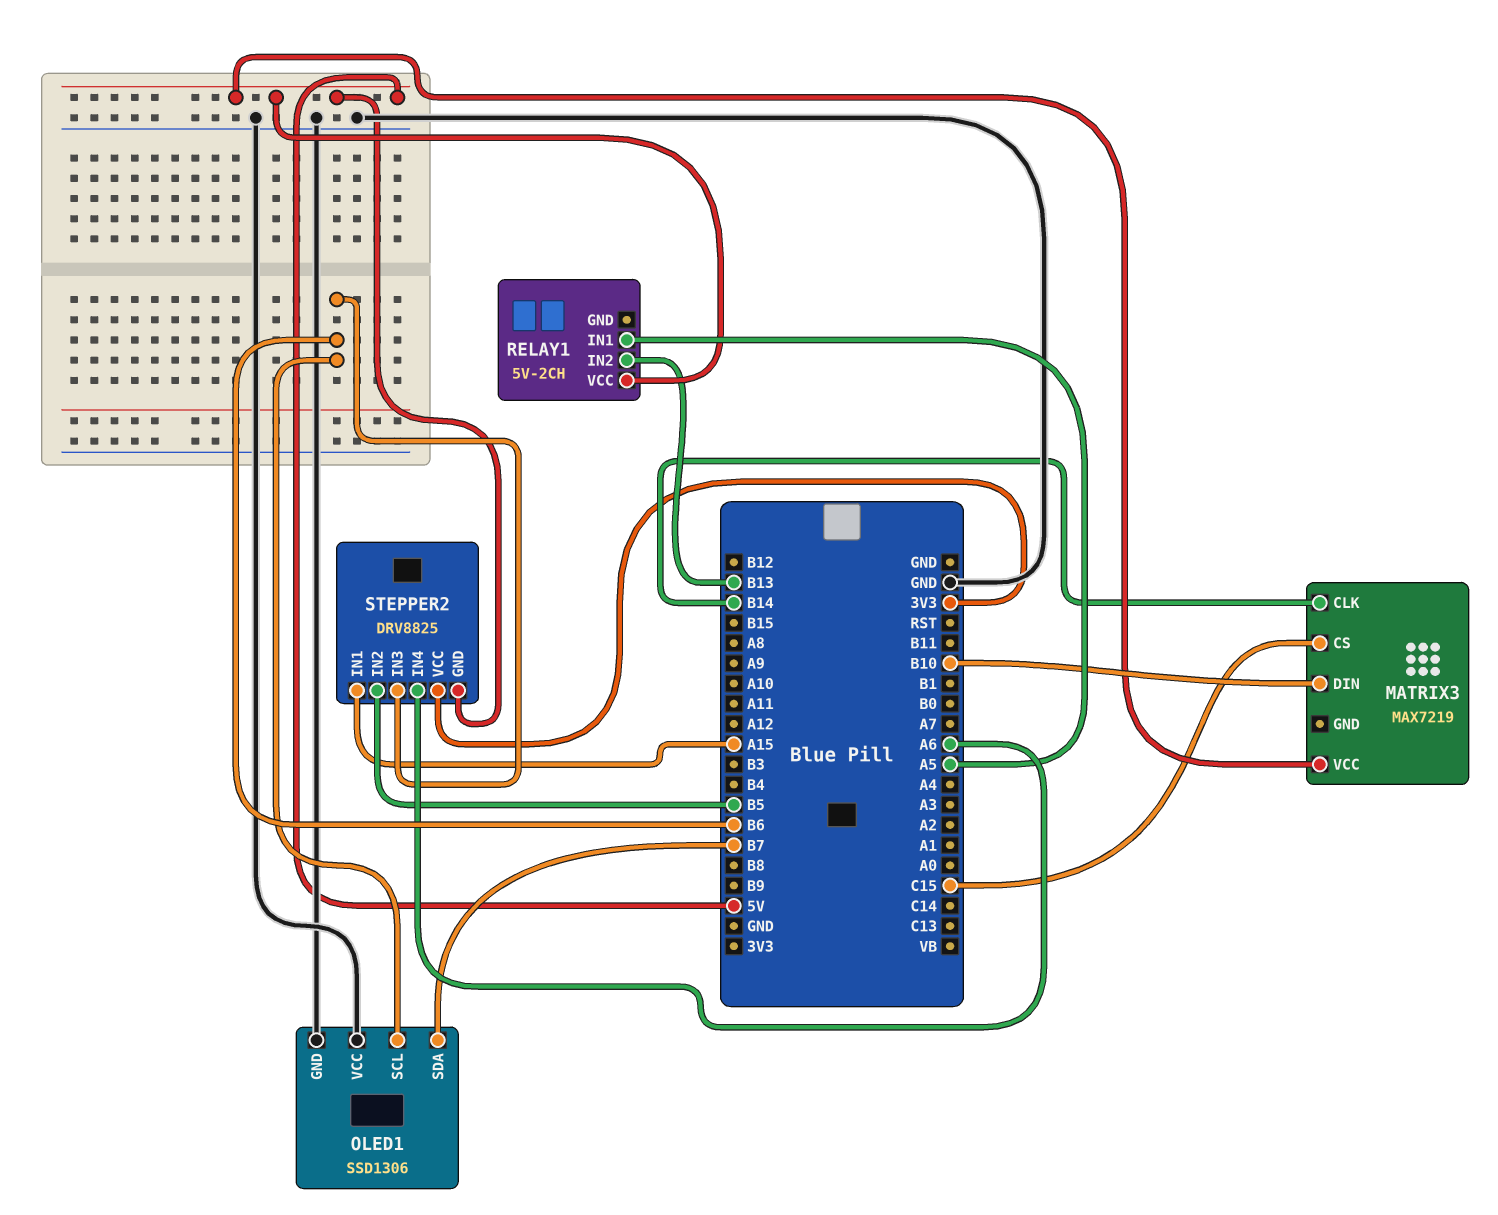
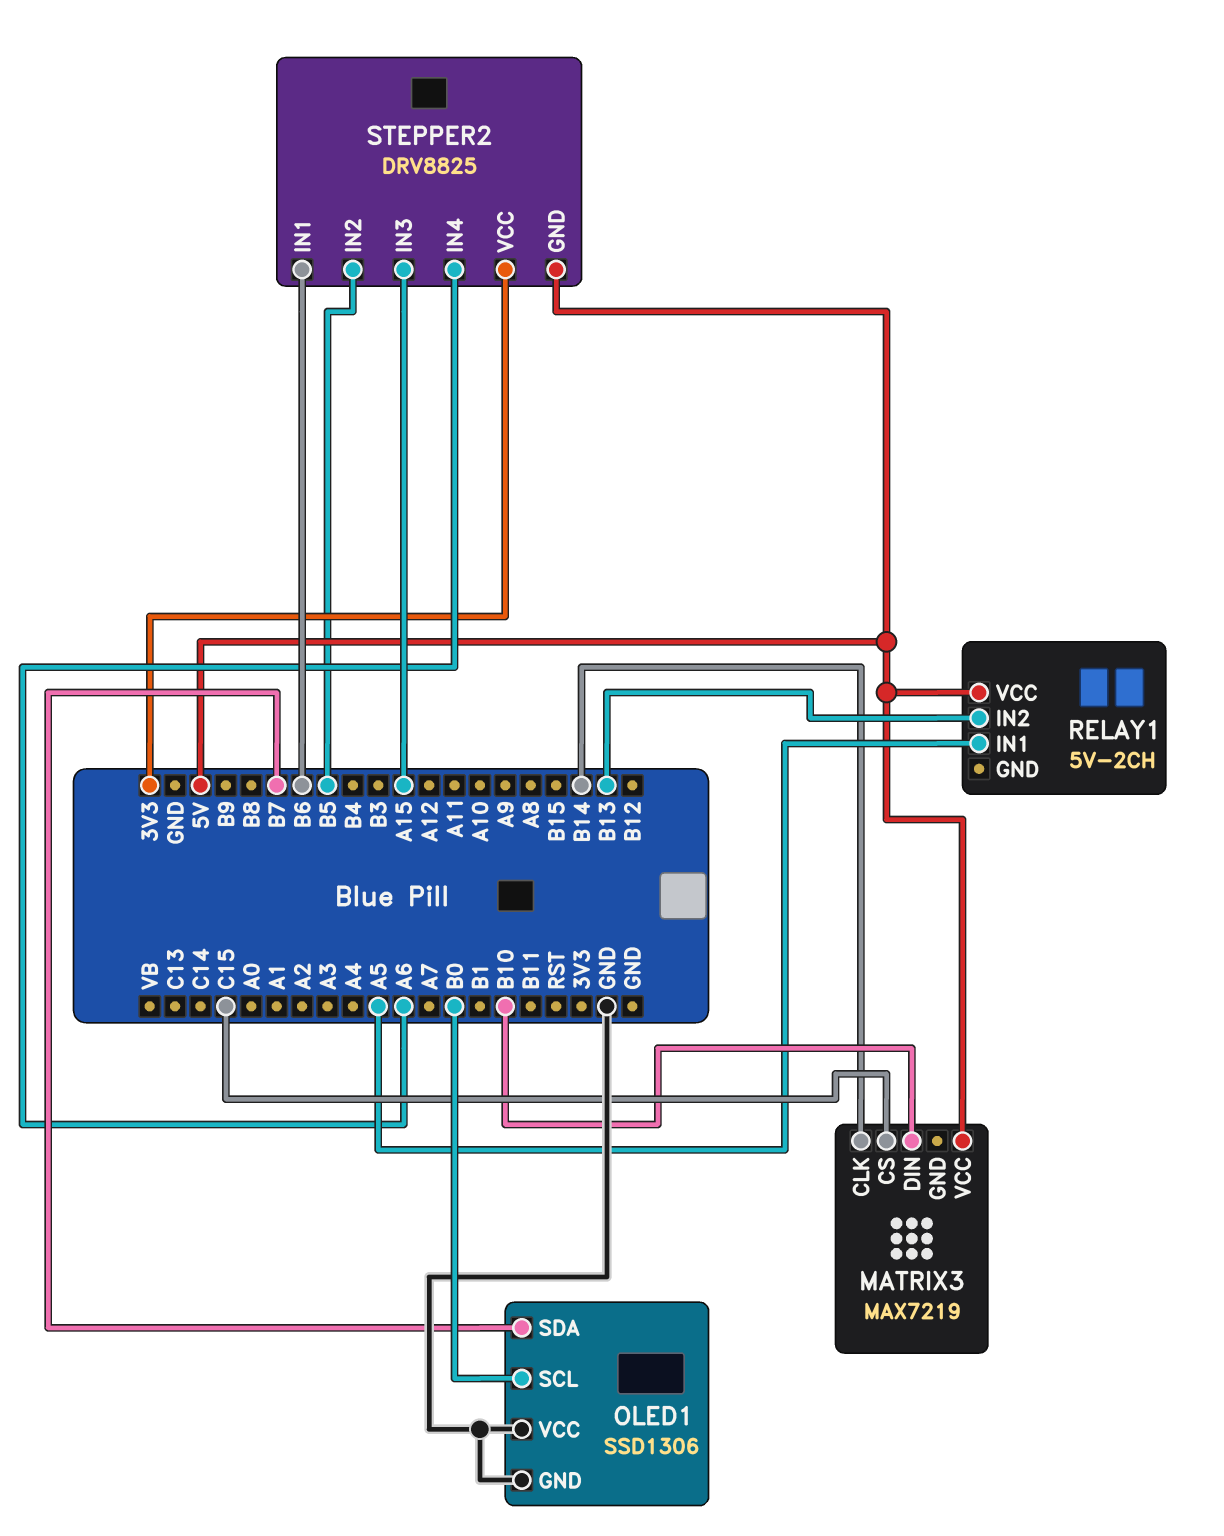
OLED1 pin SCL: B6 -> B0
STEPPER2 pin IN1: A15 -> B6
STEPPER2 pin IN3: B6 -> A15

